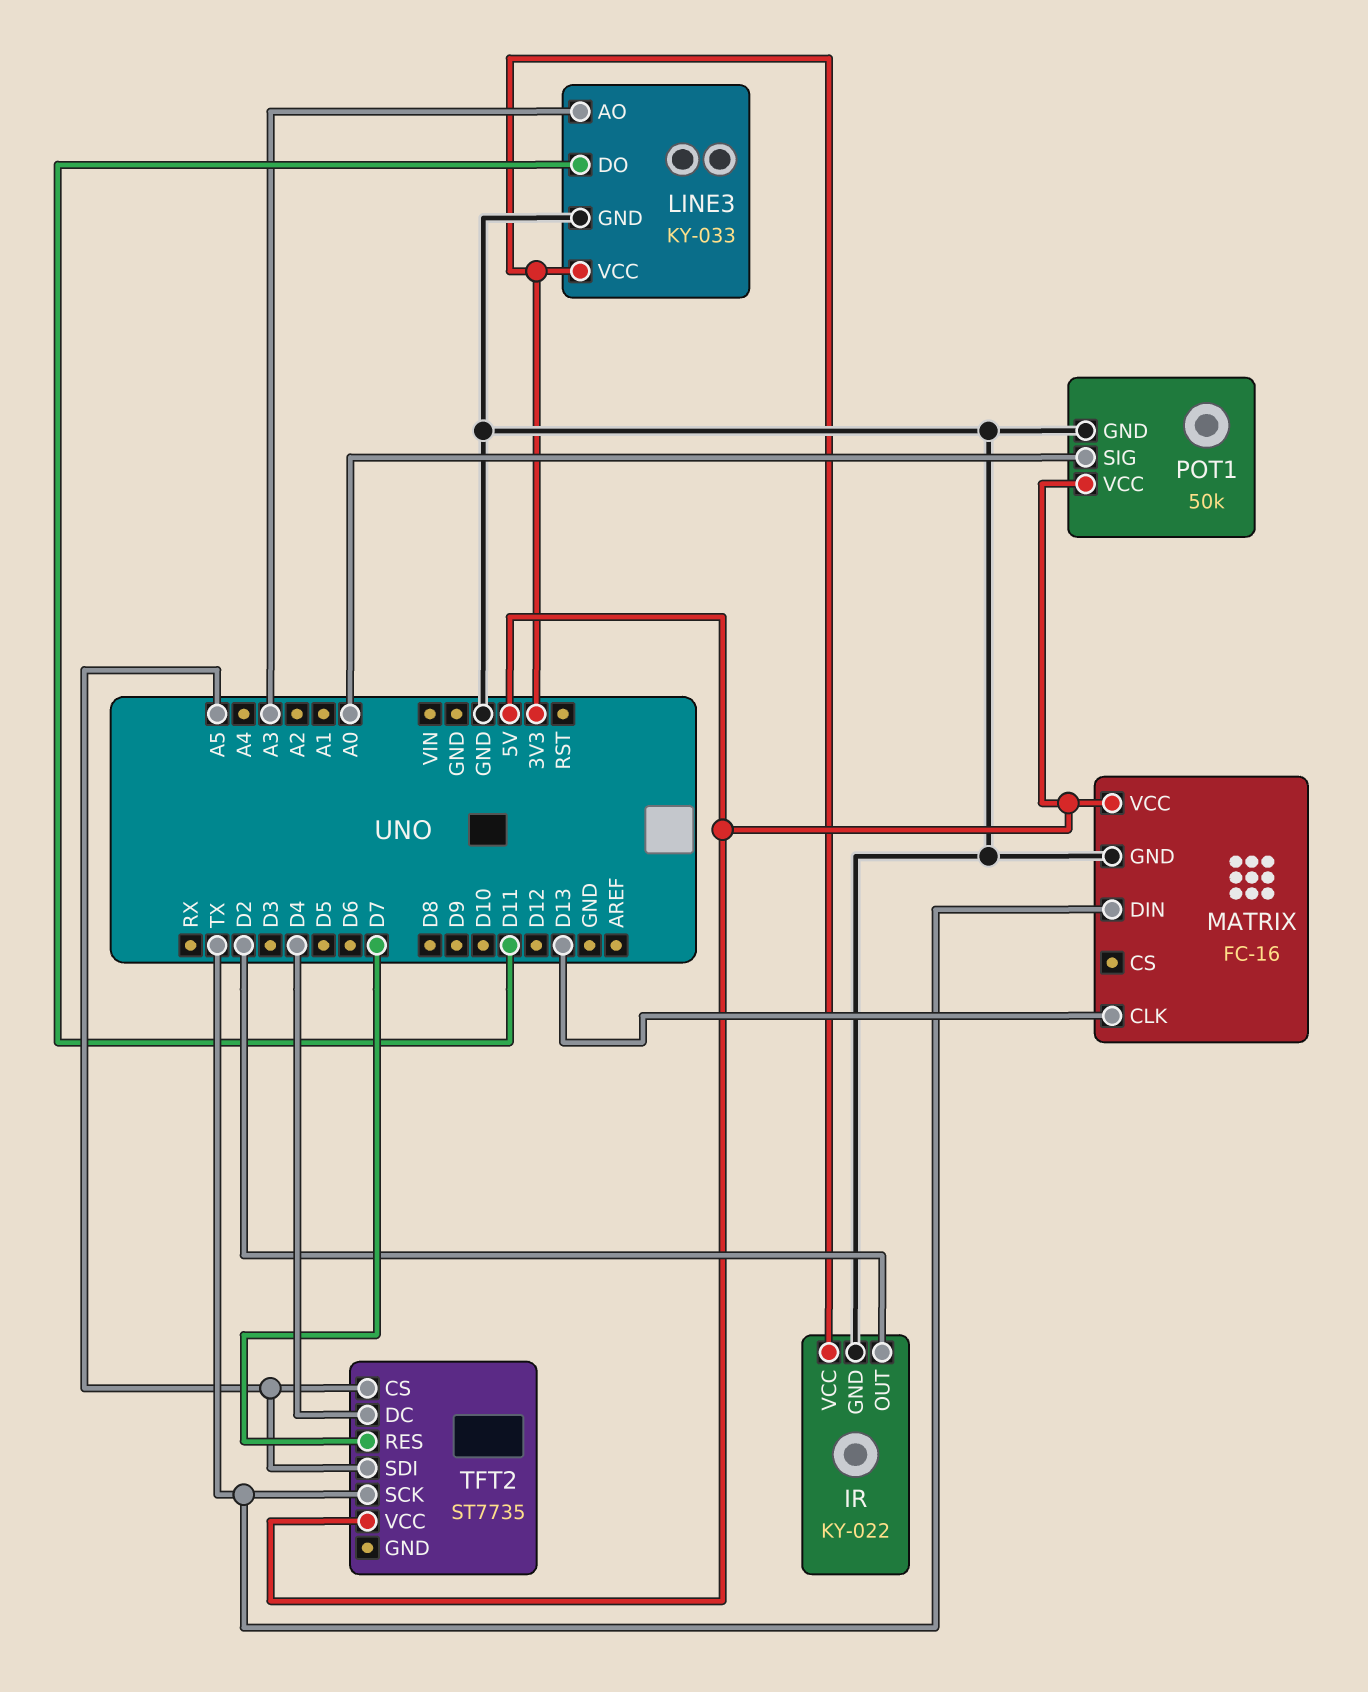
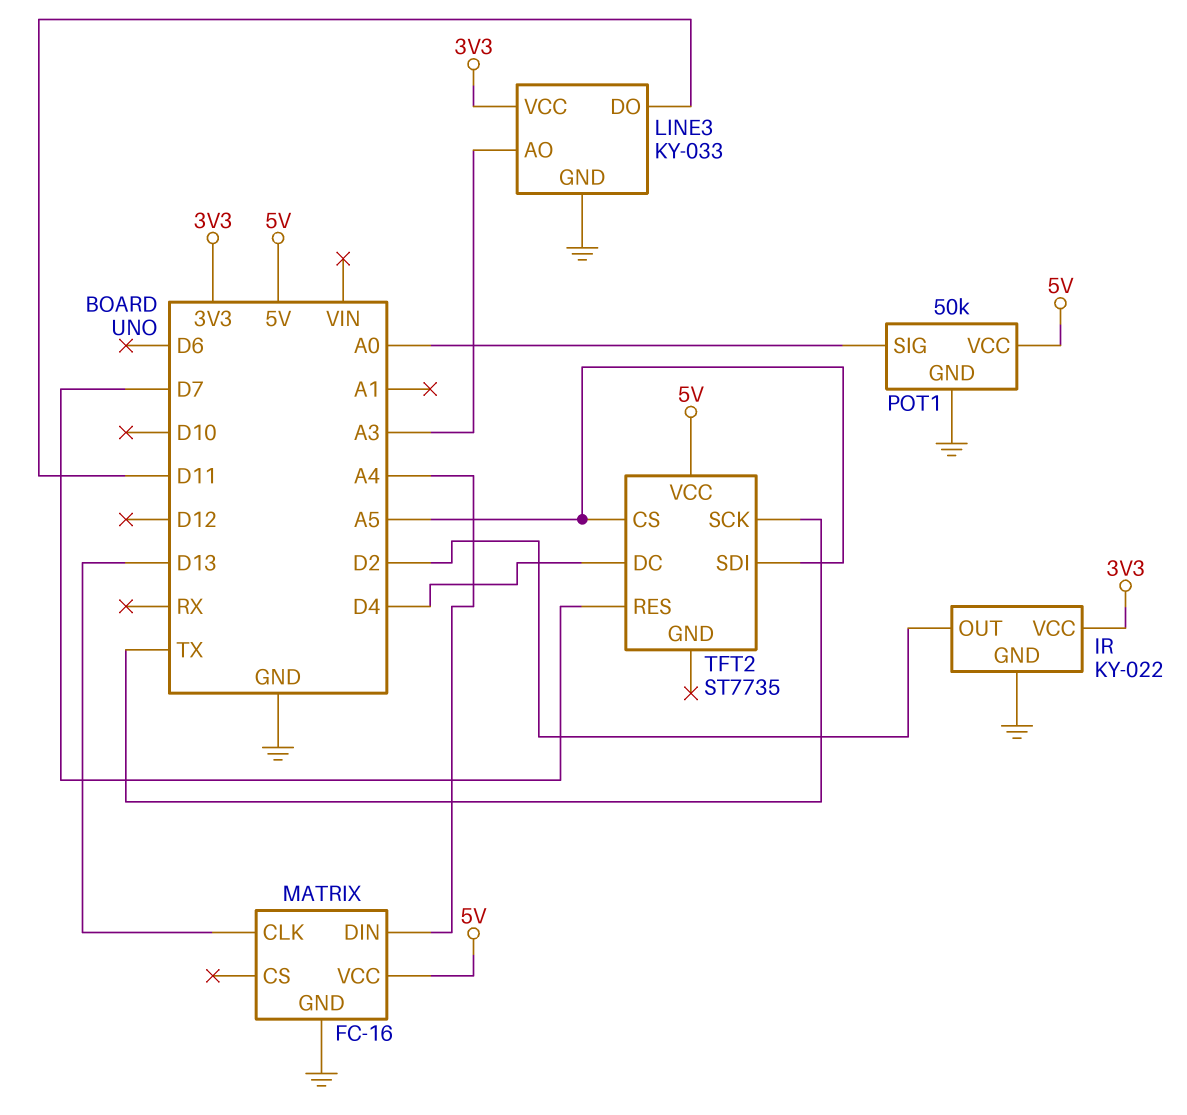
MATRIX pin DIN: TX -> A4

